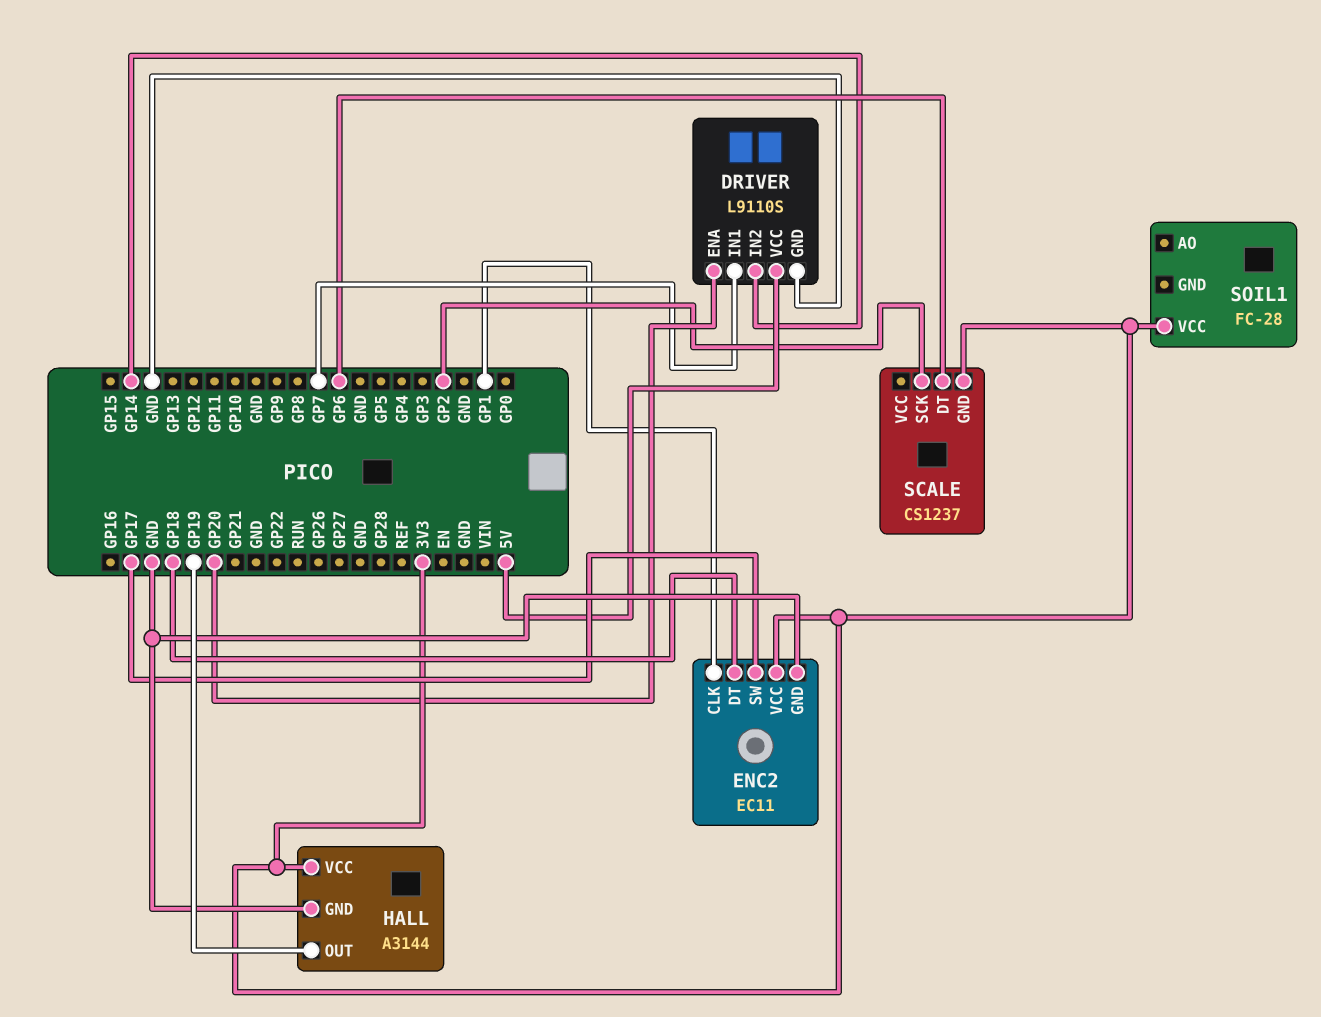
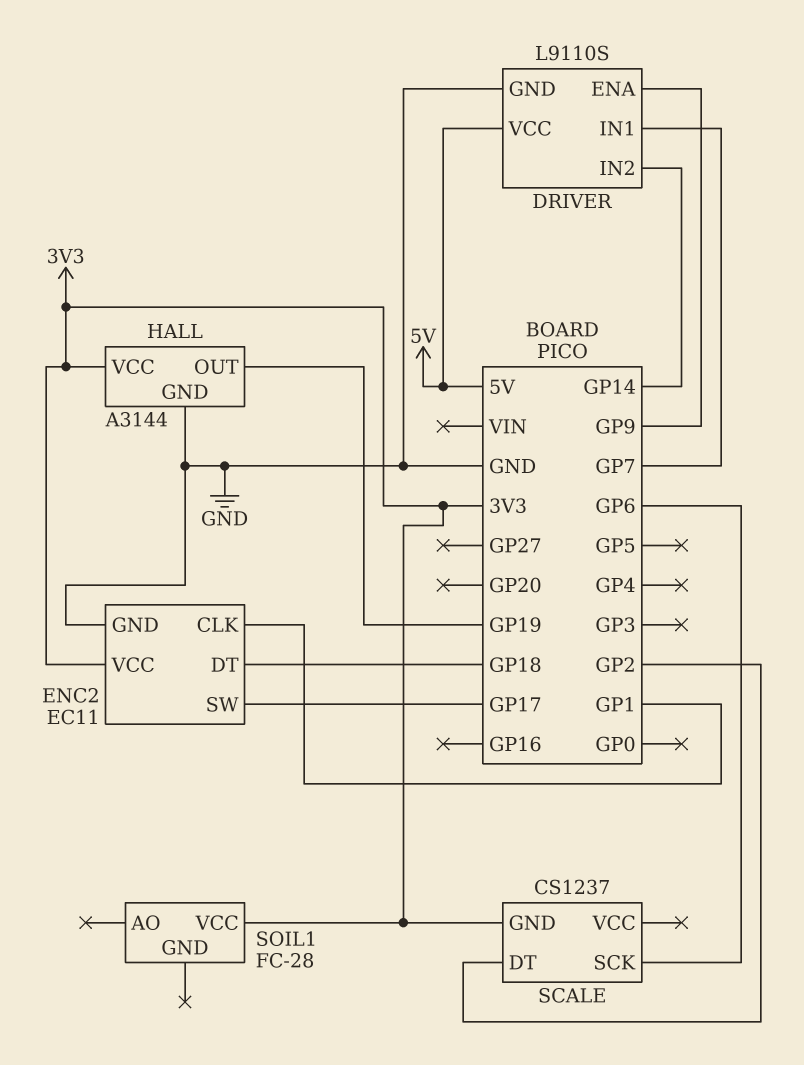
DRIVER pin ENA: GP20 -> GP9
SCALE pin DT: GP6 -> GP2
SCALE pin SCK: GP2 -> GP6

